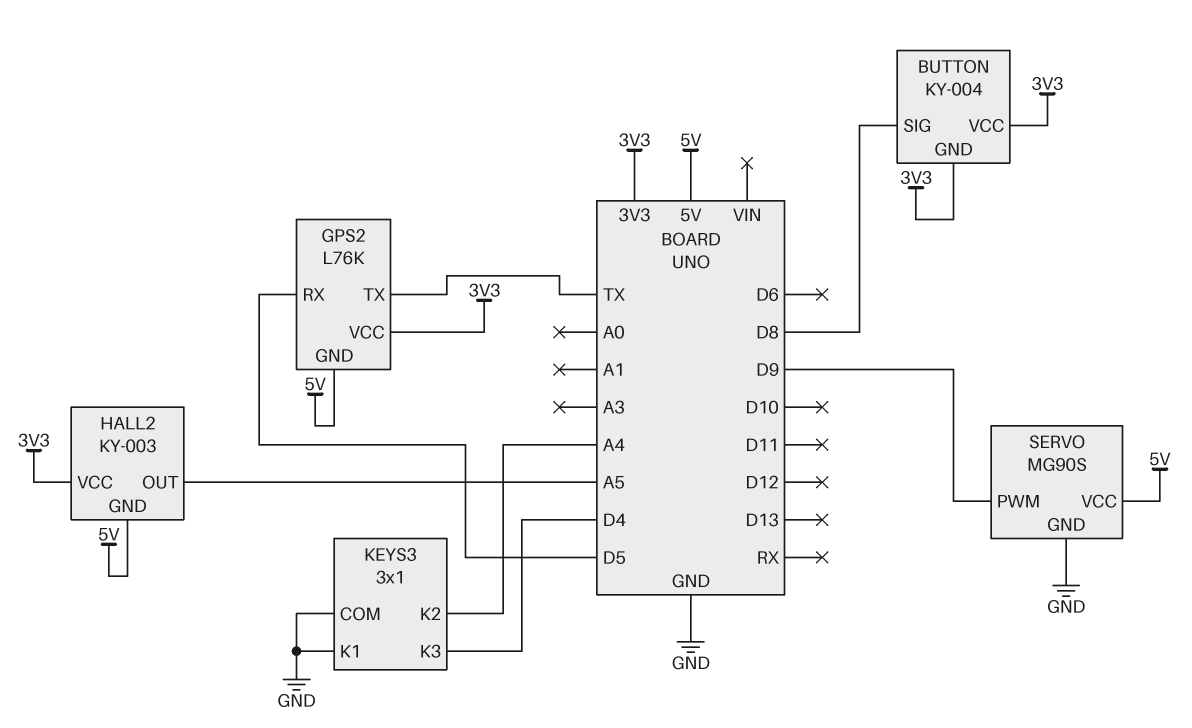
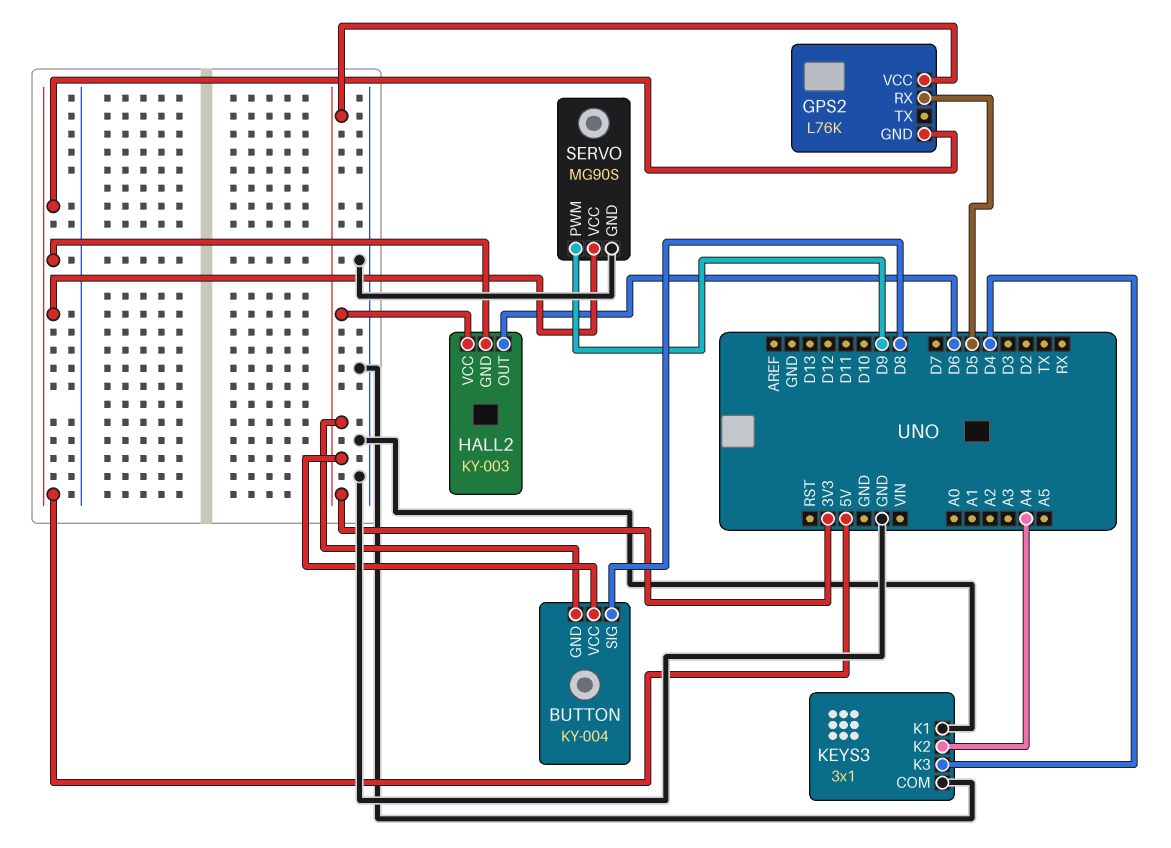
GPS2 pin TX: TX -> none
HALL2 pin OUT: A5 -> D6

